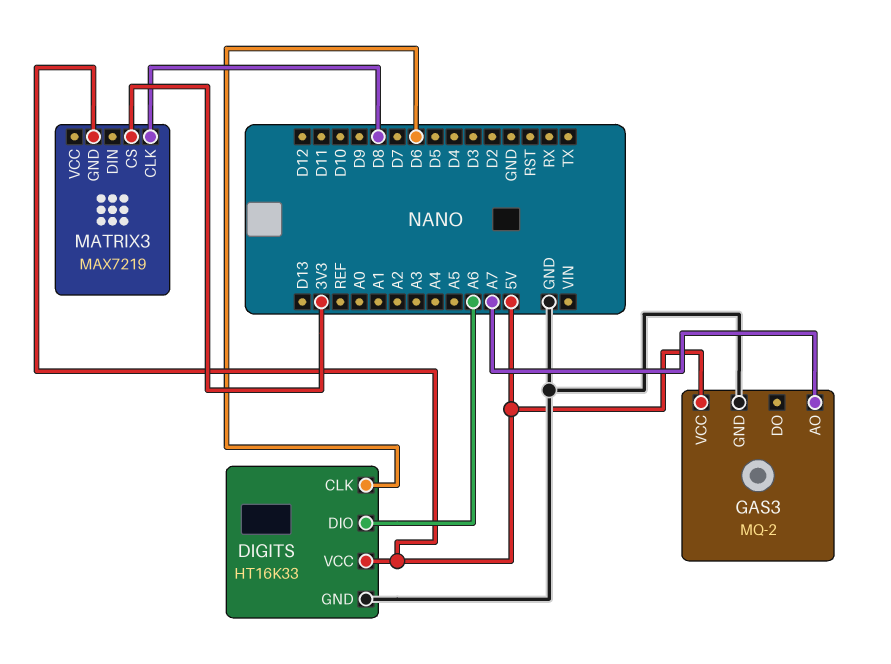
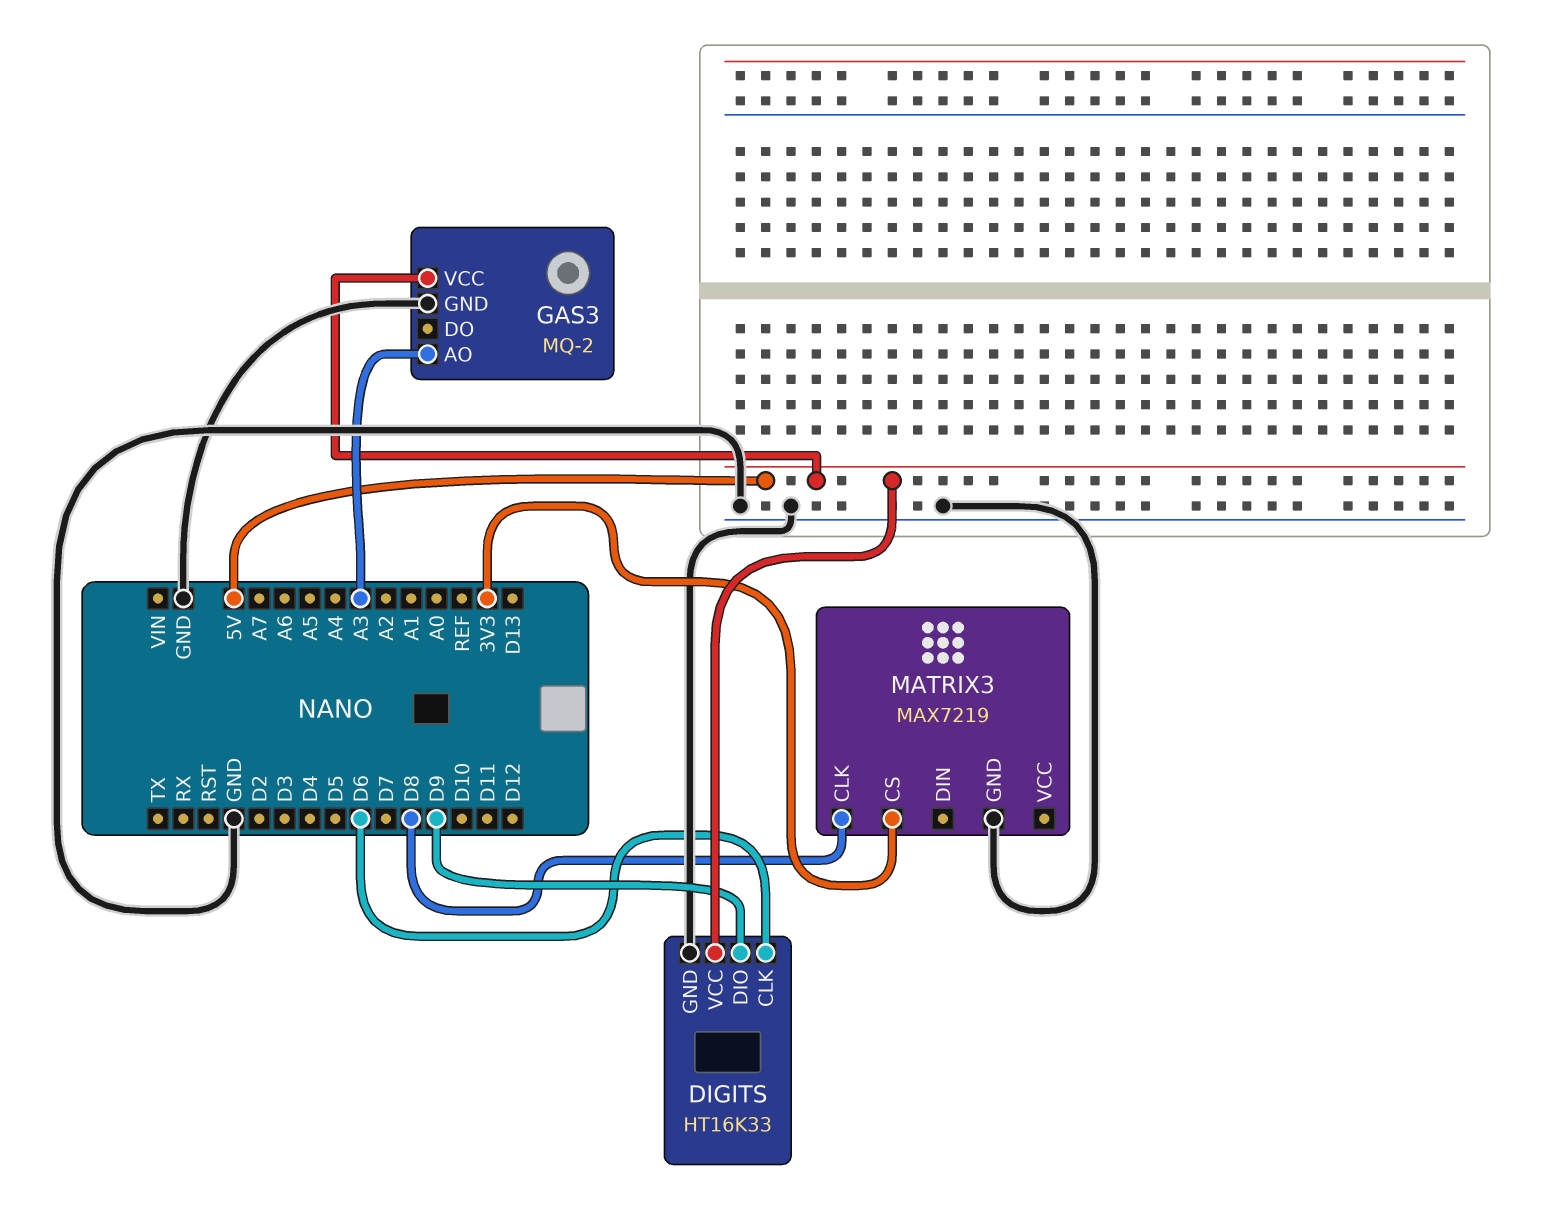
DIGITS pin DIO: A6 -> D9
GAS3 pin AO: A7 -> A3
MATRIX3 pin GND: 5V -> GND

